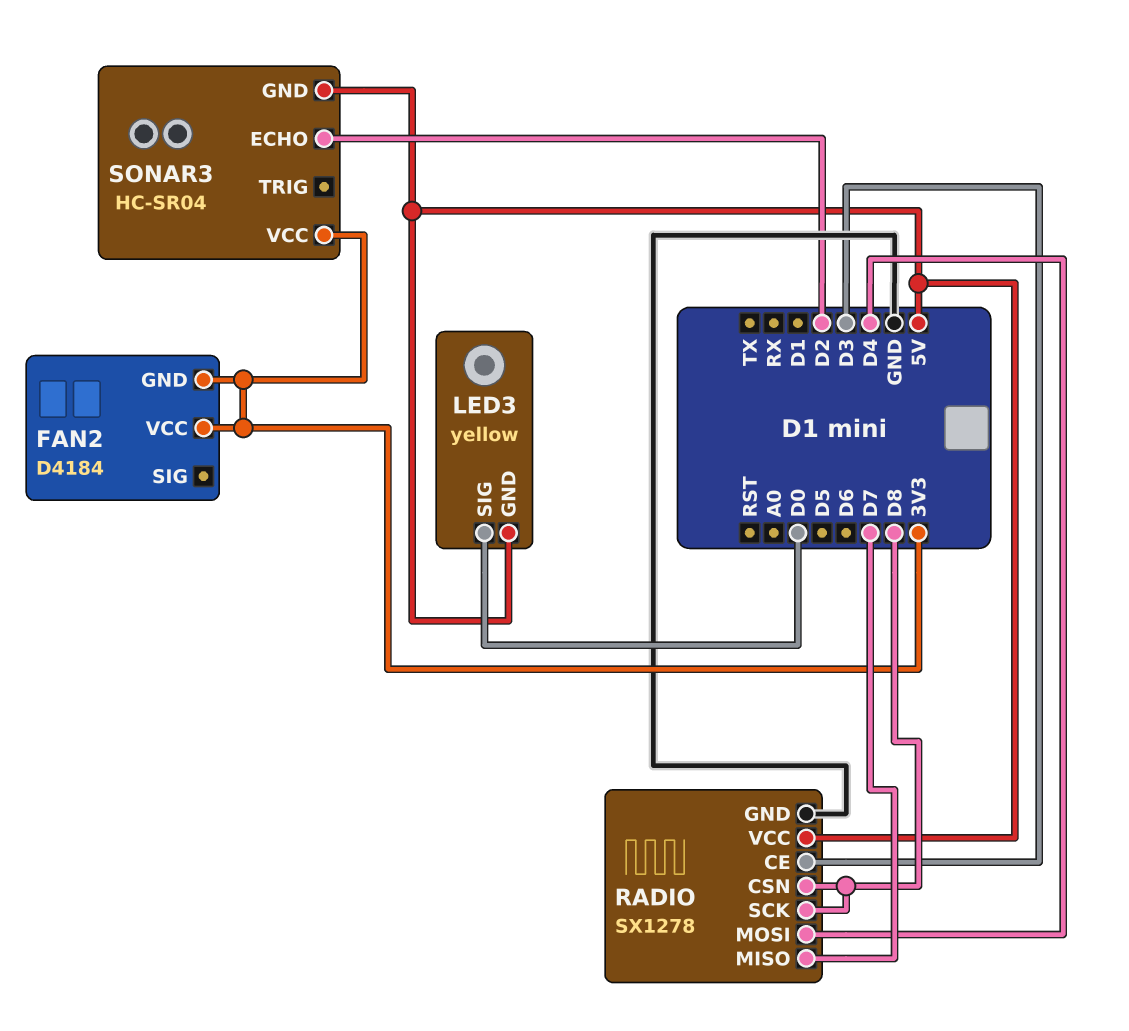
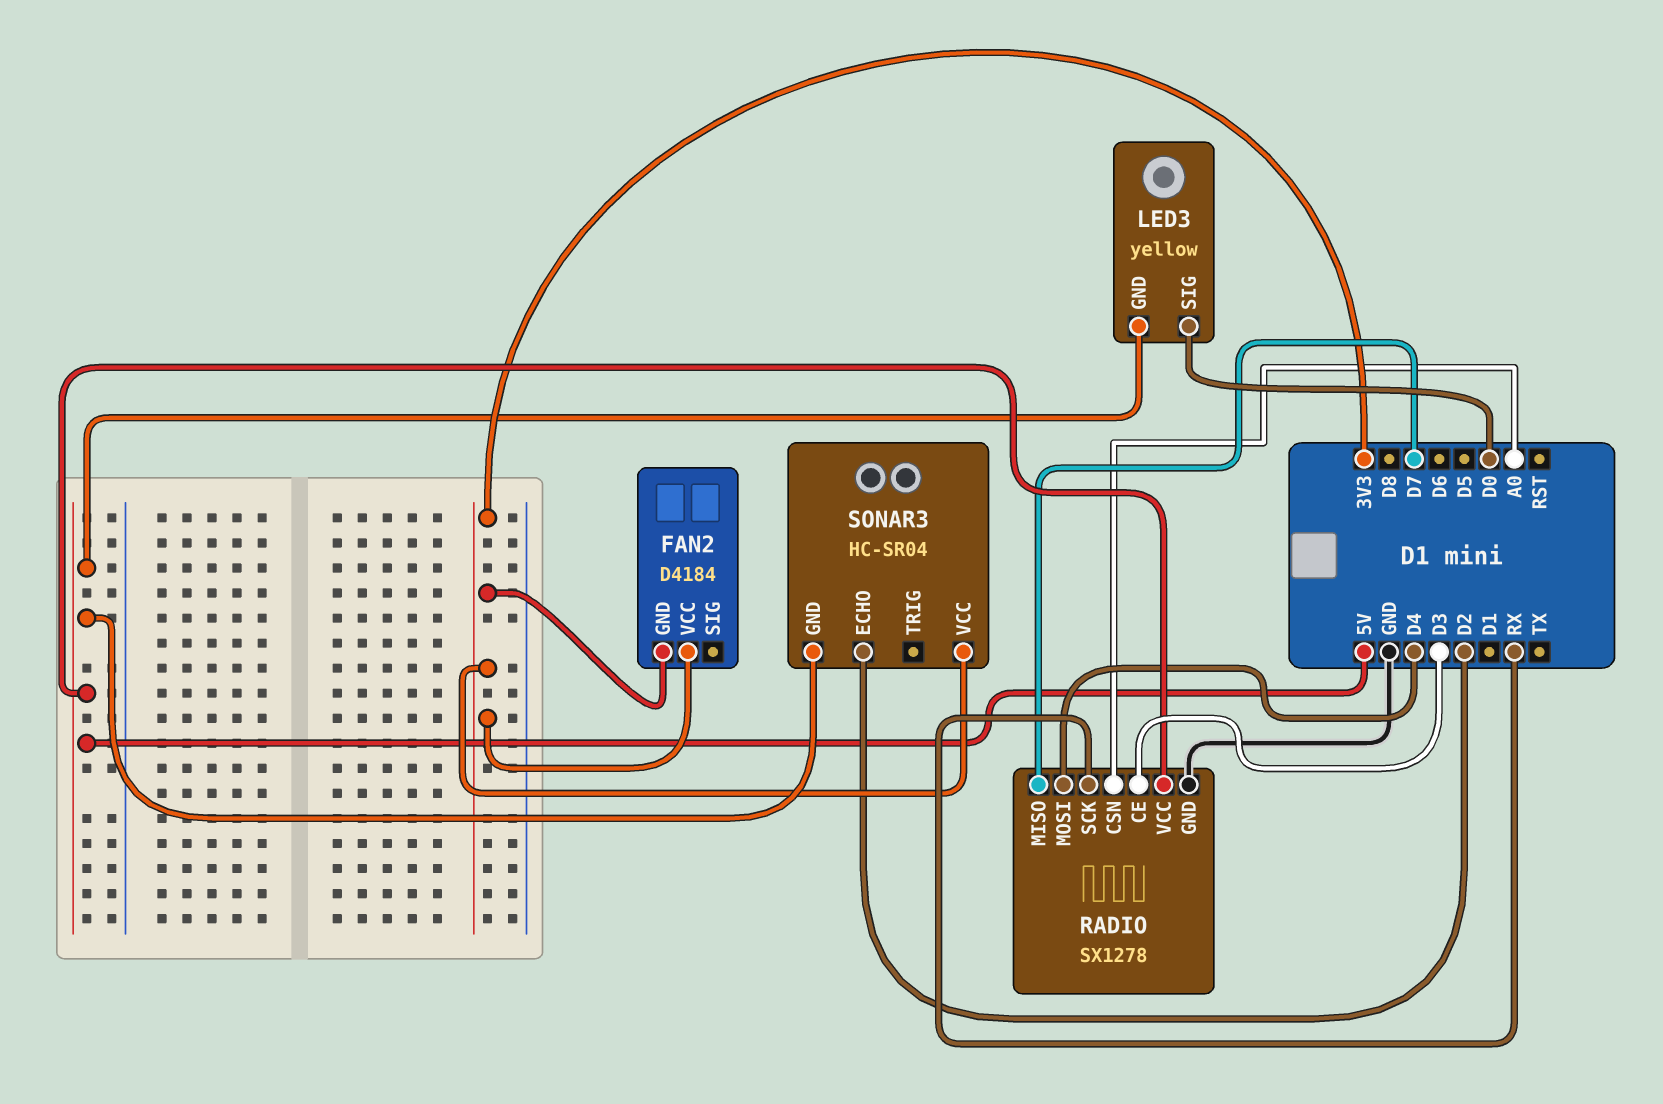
RADIO pin CSN: D8 -> A0
RADIO pin SCK: D8 -> RX

